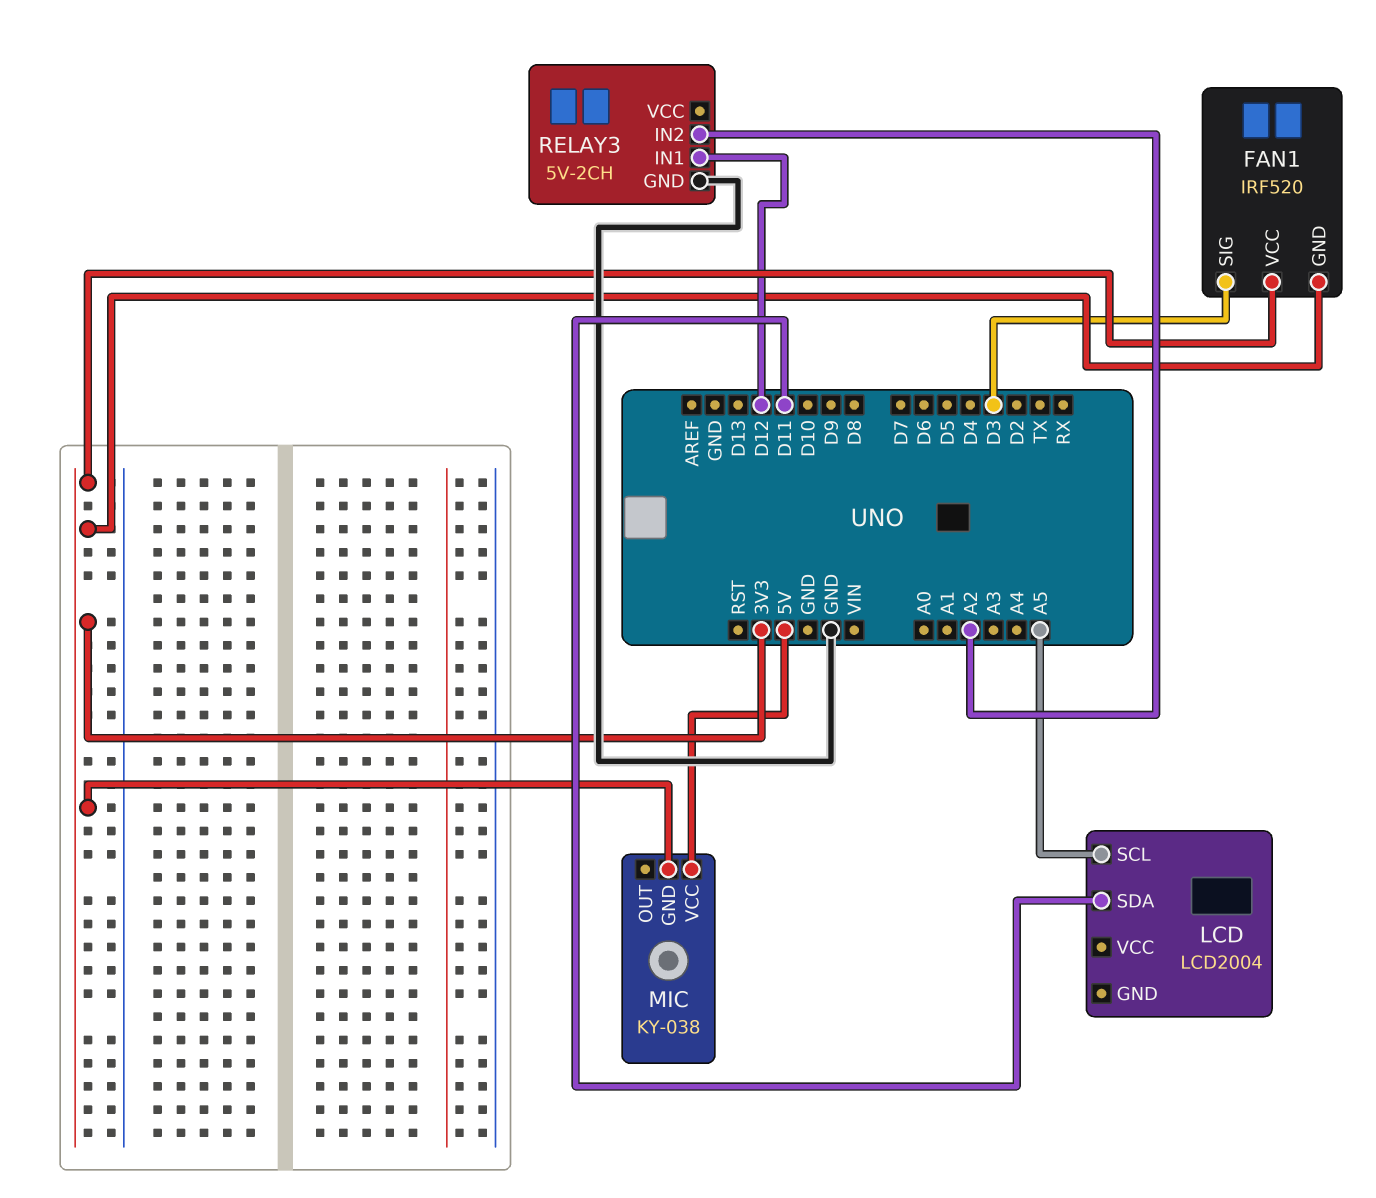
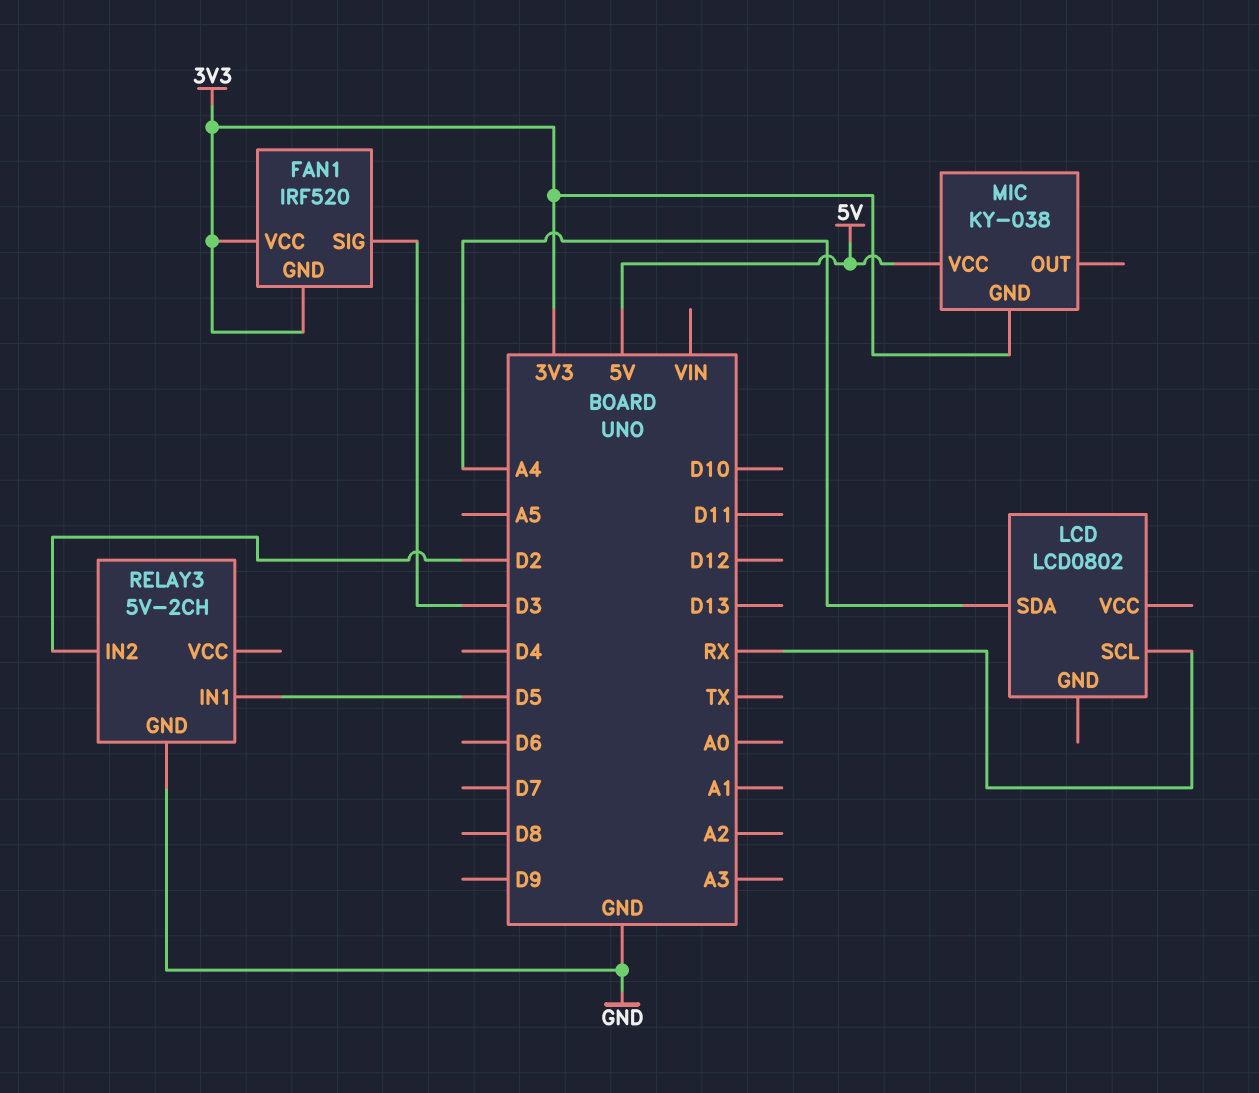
LCD: LCD2004 -> LCD0802
LCD pin SCL: A5 -> RX
LCD pin SDA: D11 -> A4
RELAY3 pin IN1: D12 -> D5
RELAY3 pin IN2: A2 -> D2

